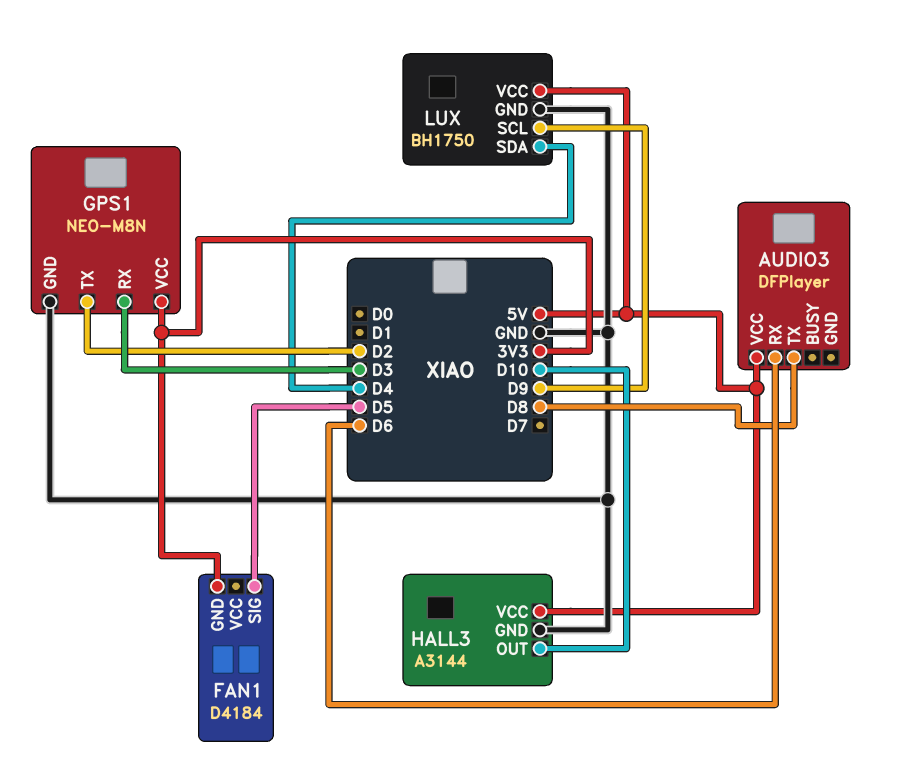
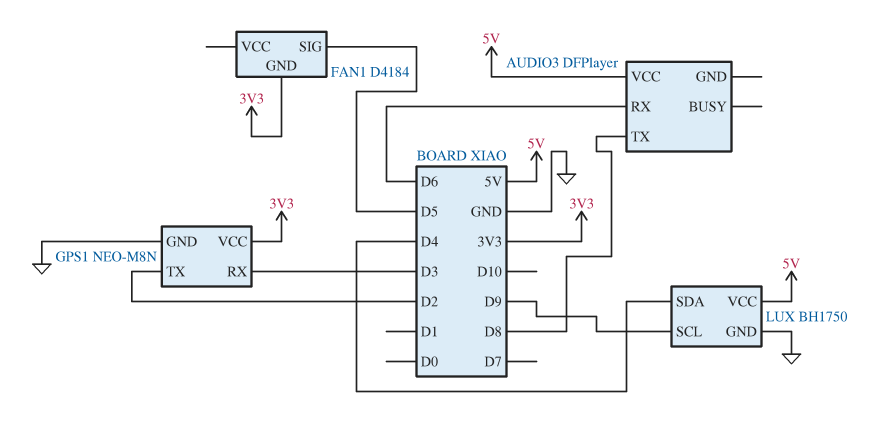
HALL3: A3144 -> none
HALL3 pin GND: GND -> none
HALL3 pin OUT: D10 -> none
HALL3 pin VCC: 5V -> none

